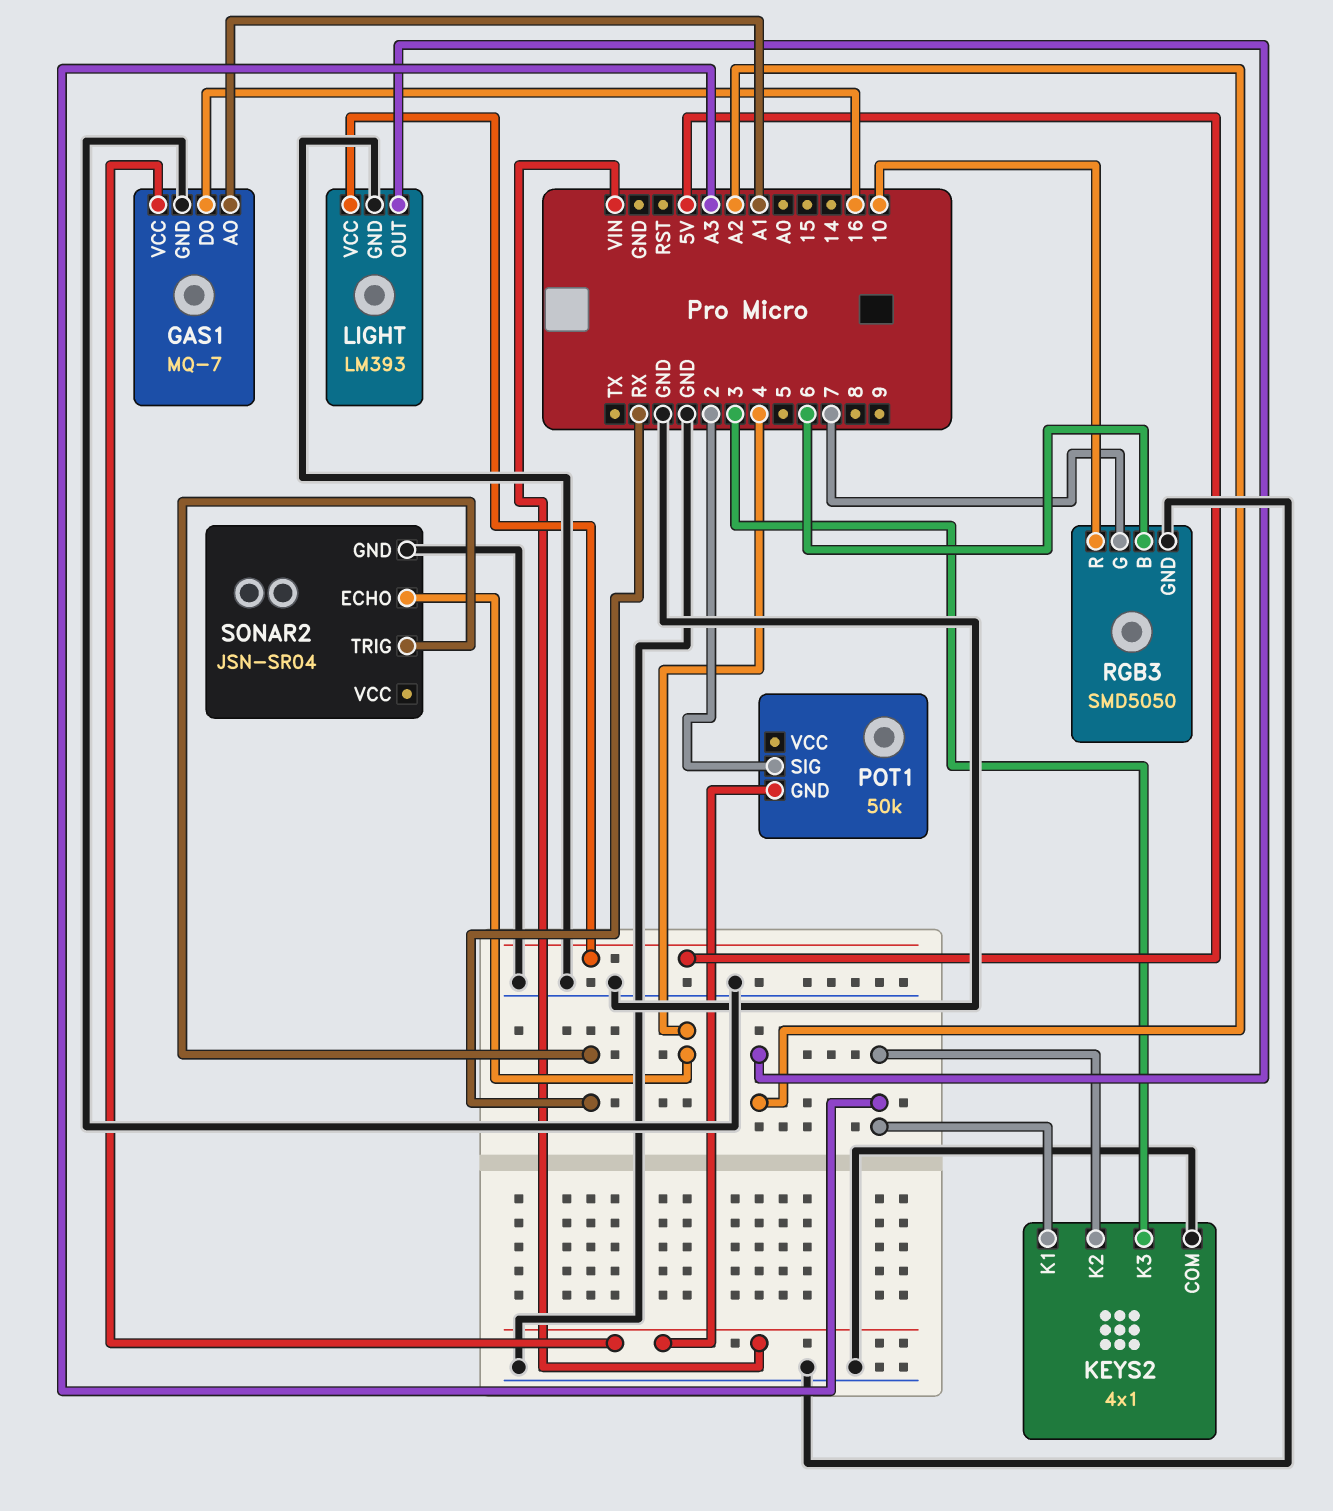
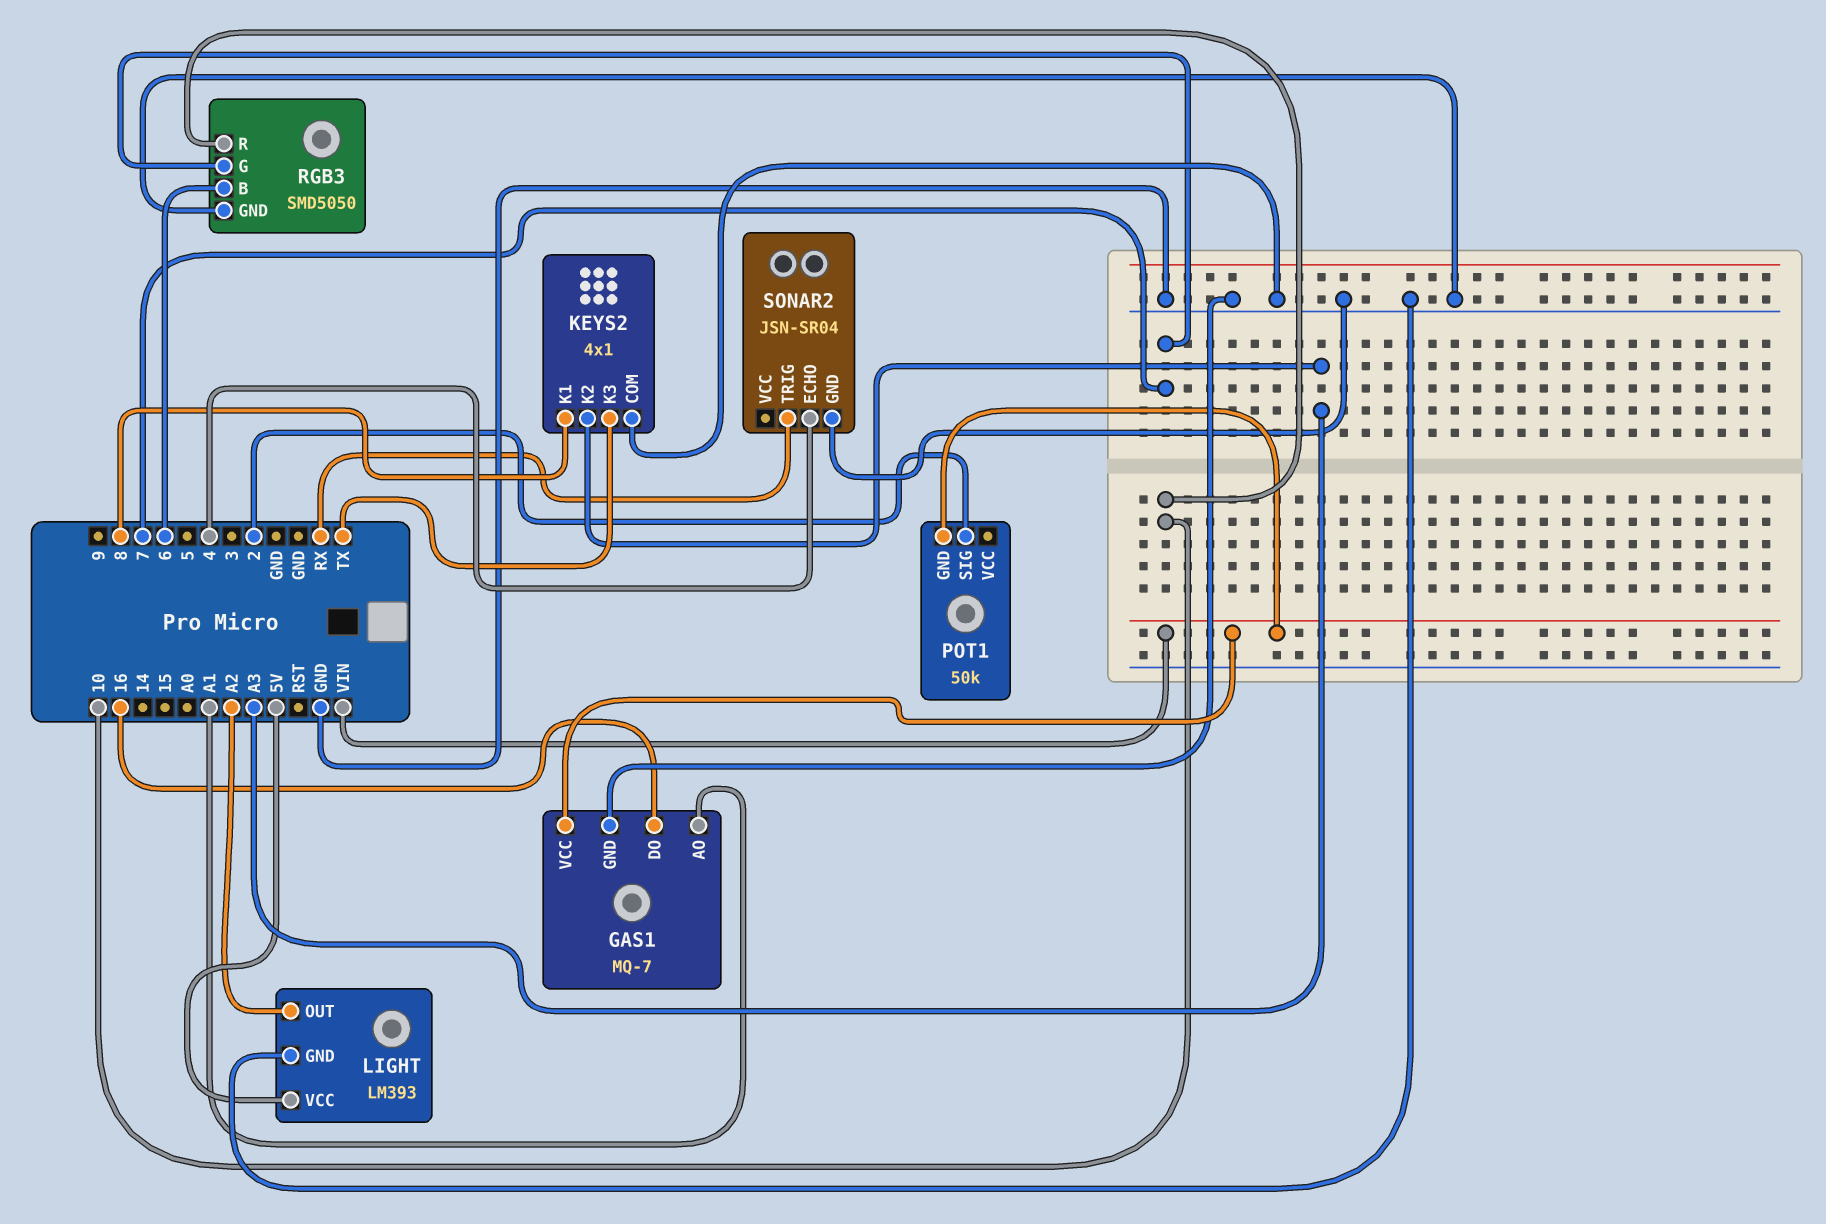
KEYS2 pin K1: A3 -> 8
KEYS2 pin K3: 3 -> TX

